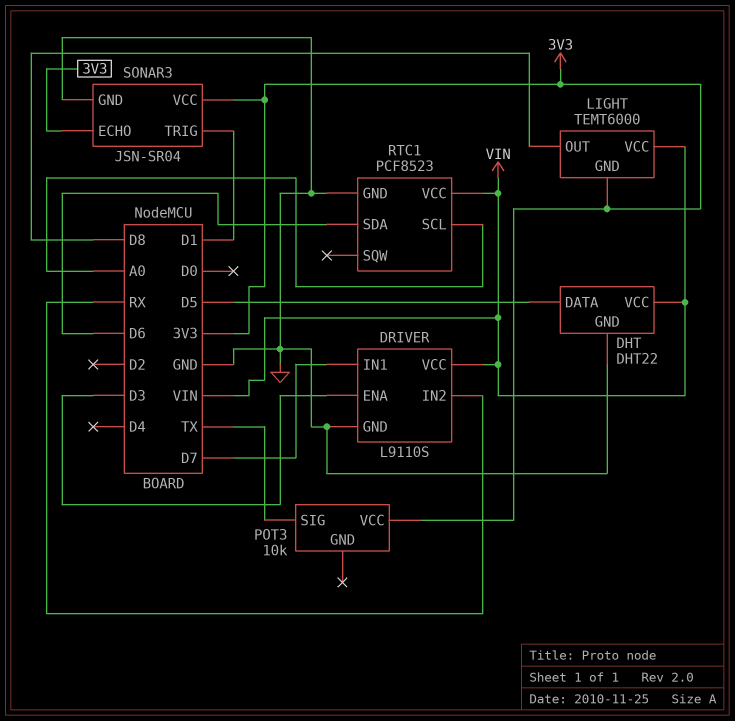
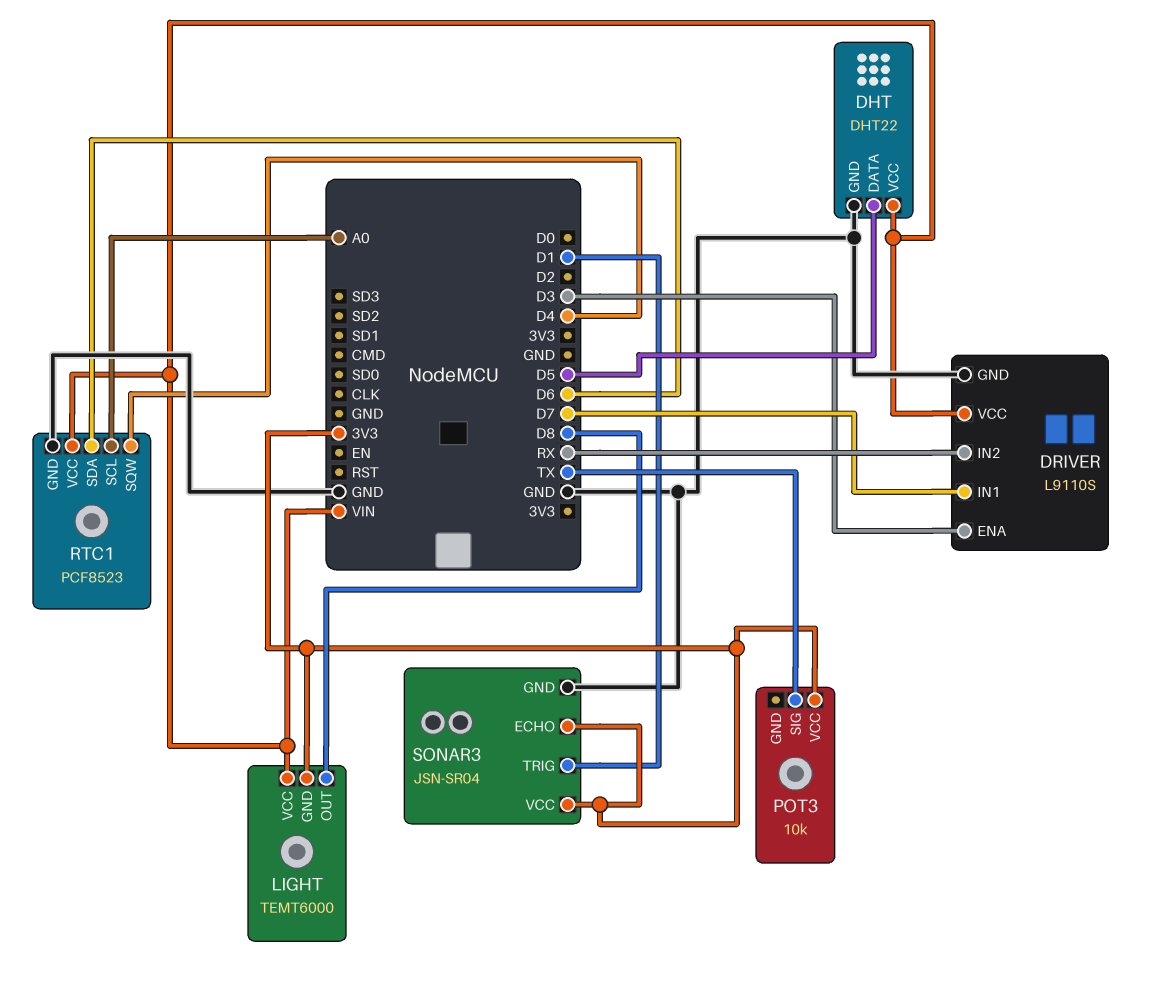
RTC1 pin SQW: none -> D4

